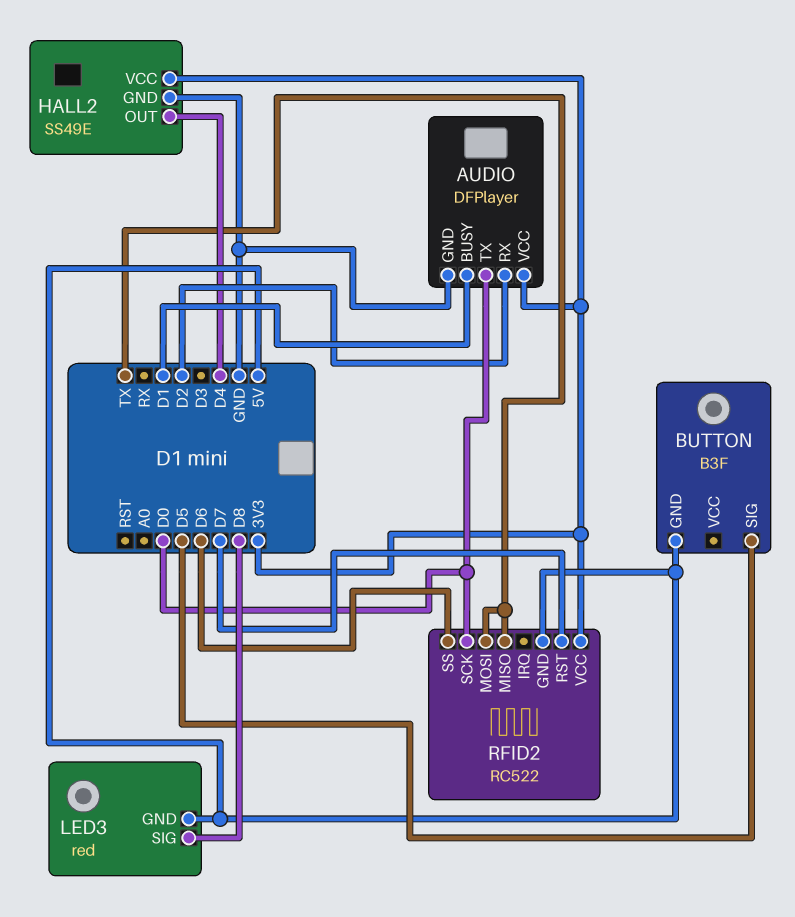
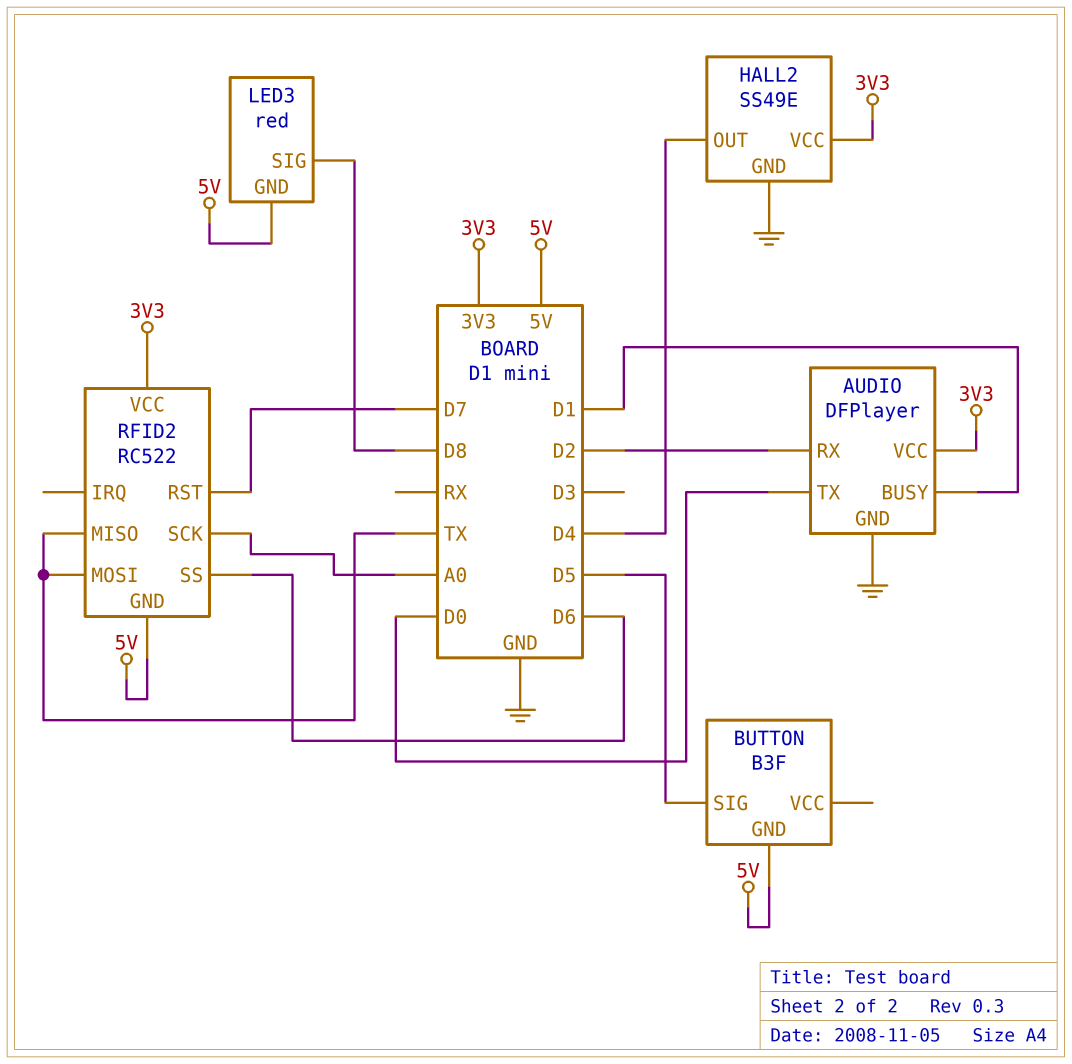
RFID2 pin SCK: D0 -> A0

